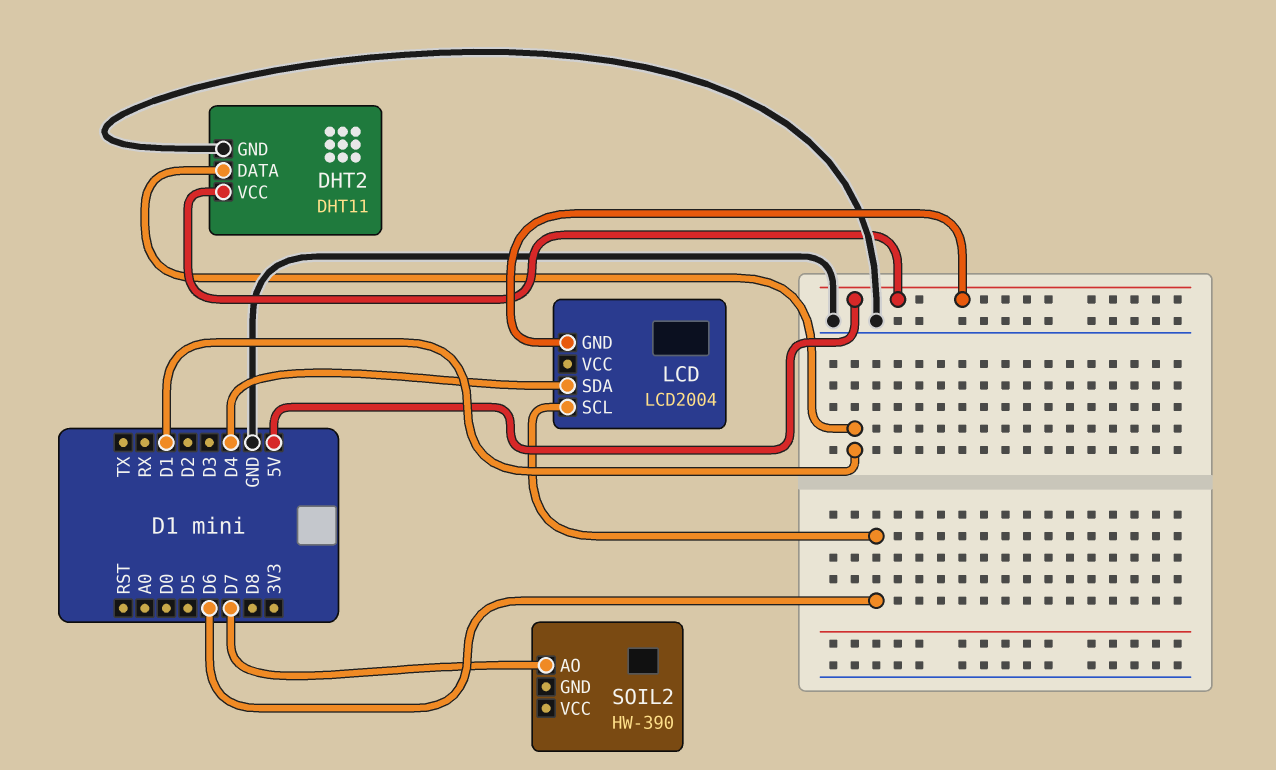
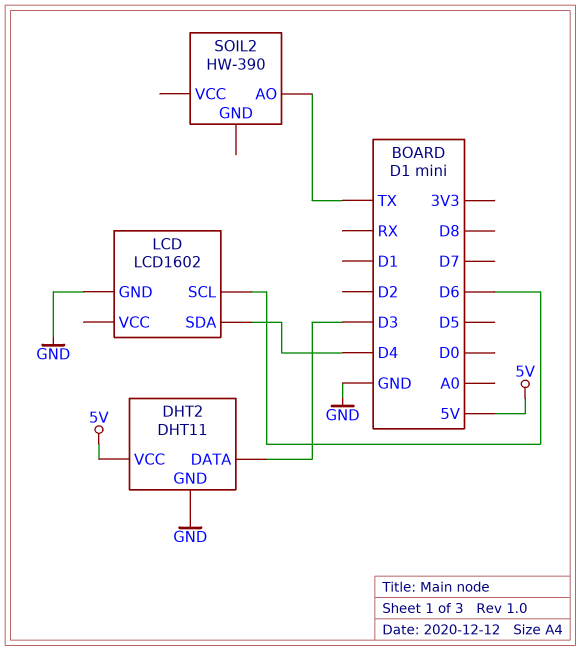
DHT2 pin DATA: D1 -> D3
LCD: LCD2004 -> LCD1602
LCD pin GND: 5V -> GND
SOIL2 pin AO: D7 -> TX

